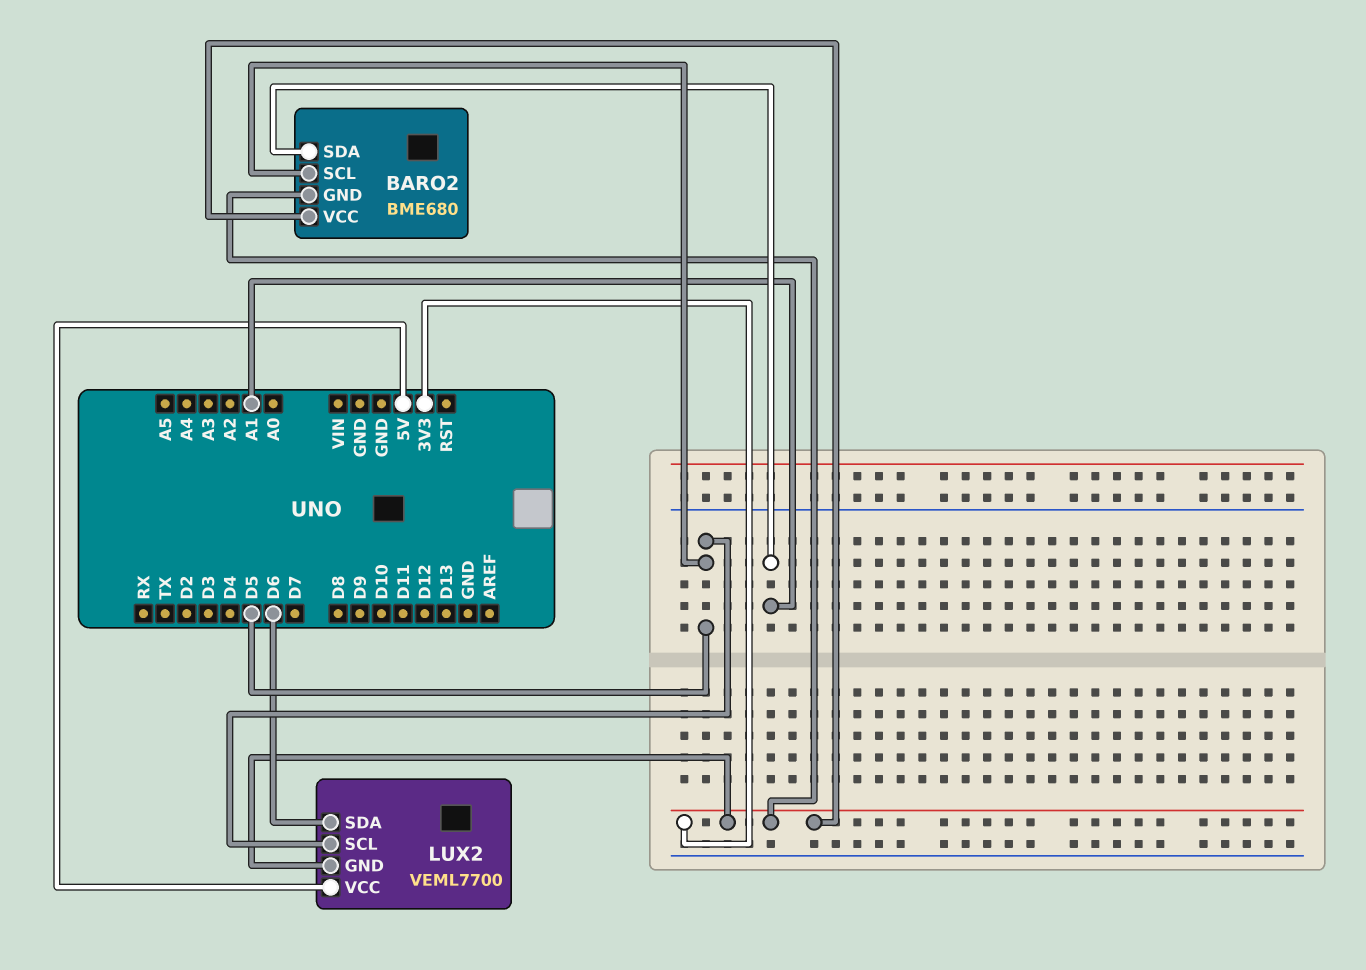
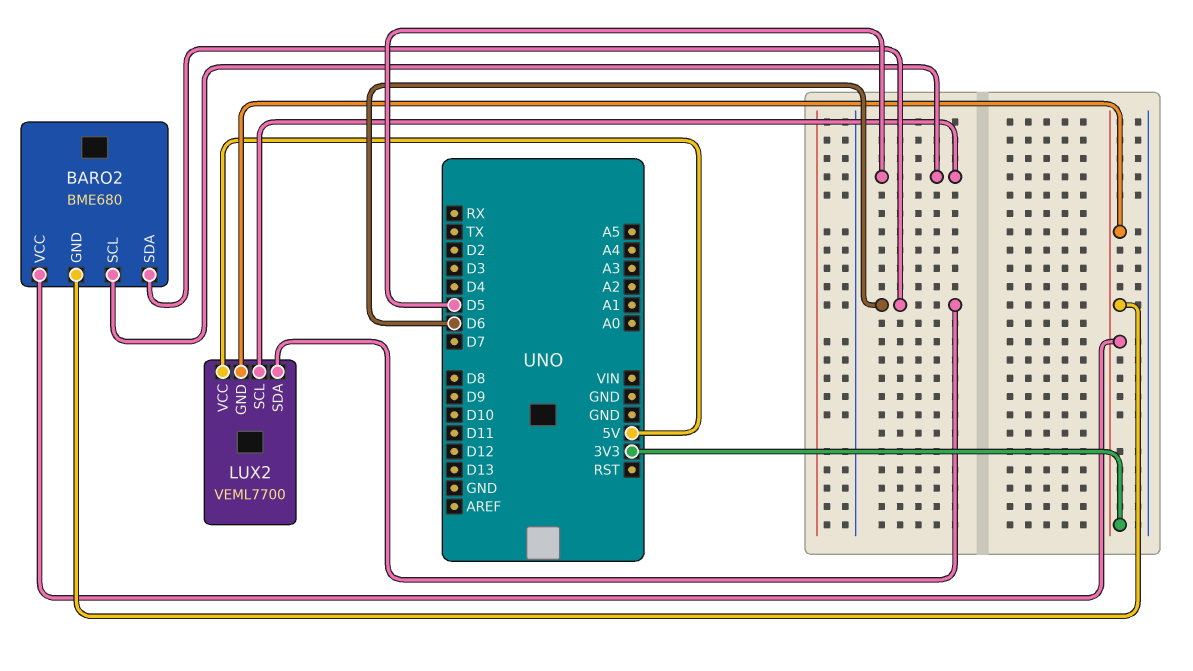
BARO2 pin SDA: A1 -> D6

